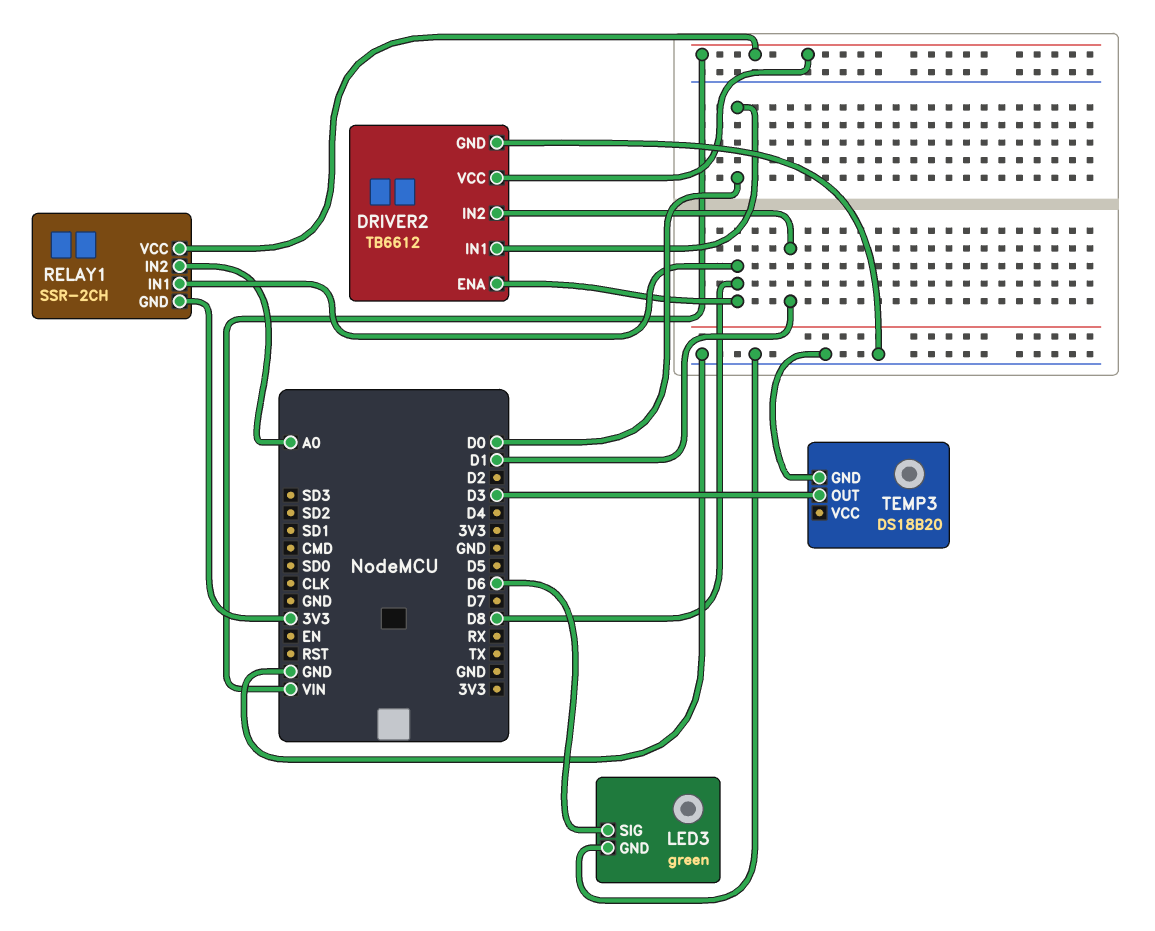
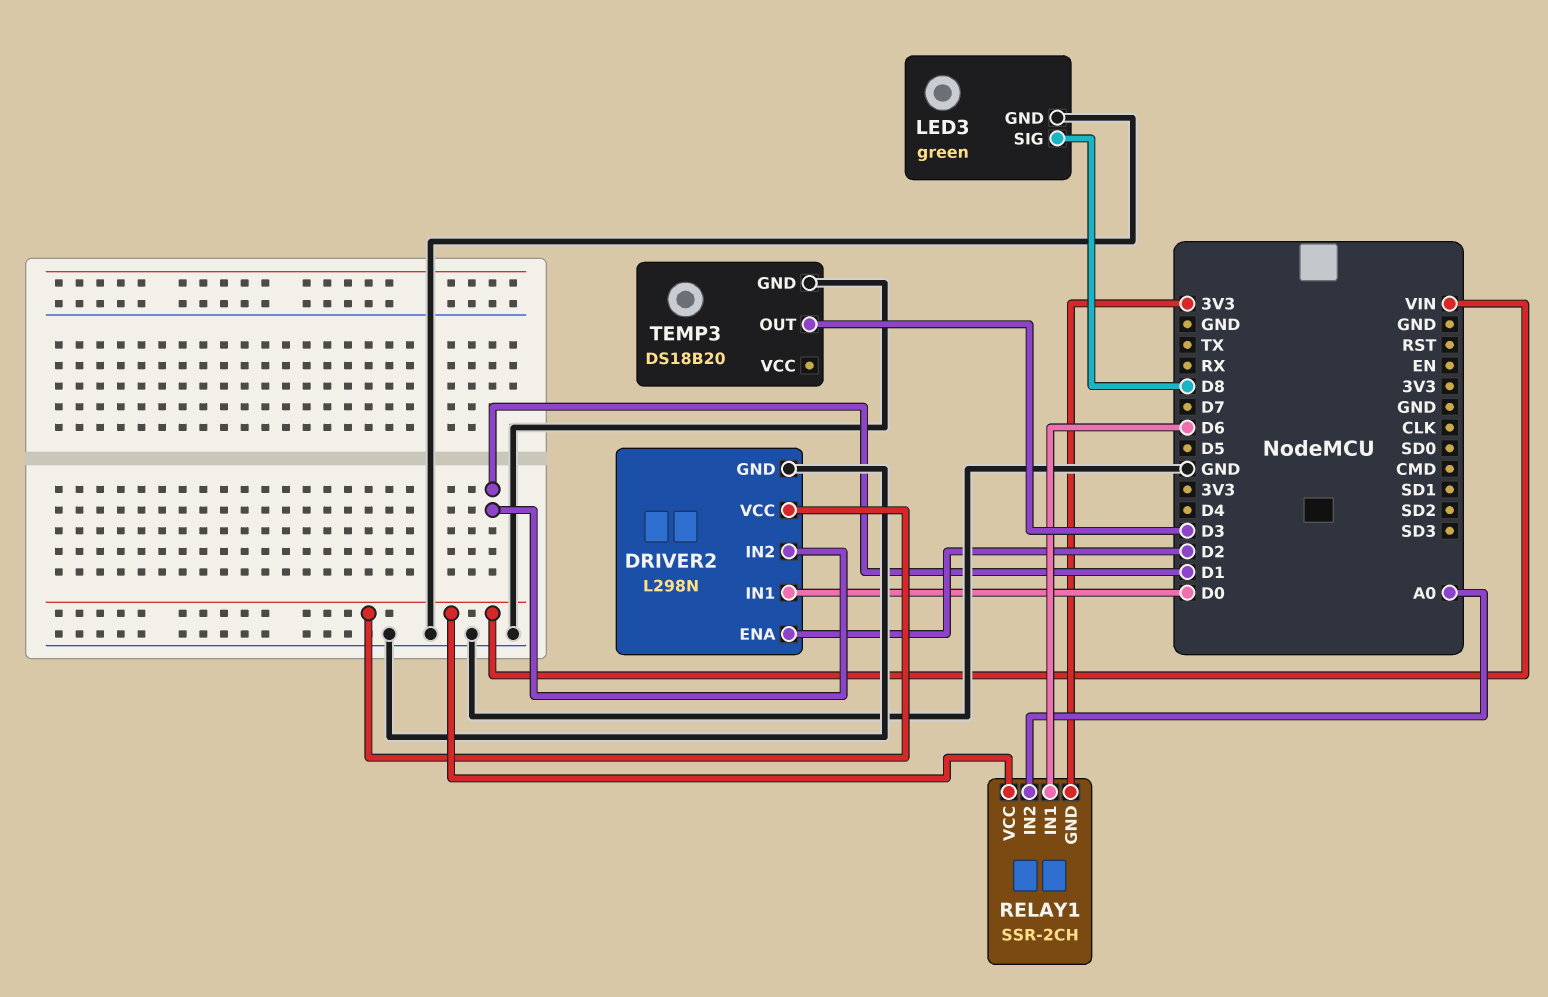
DRIVER2: TB6612 -> L298N
DRIVER2 pin ENA: D8 -> D2
LED3 pin SIG: D6 -> D8
RELAY1 pin IN1: D8 -> D6

